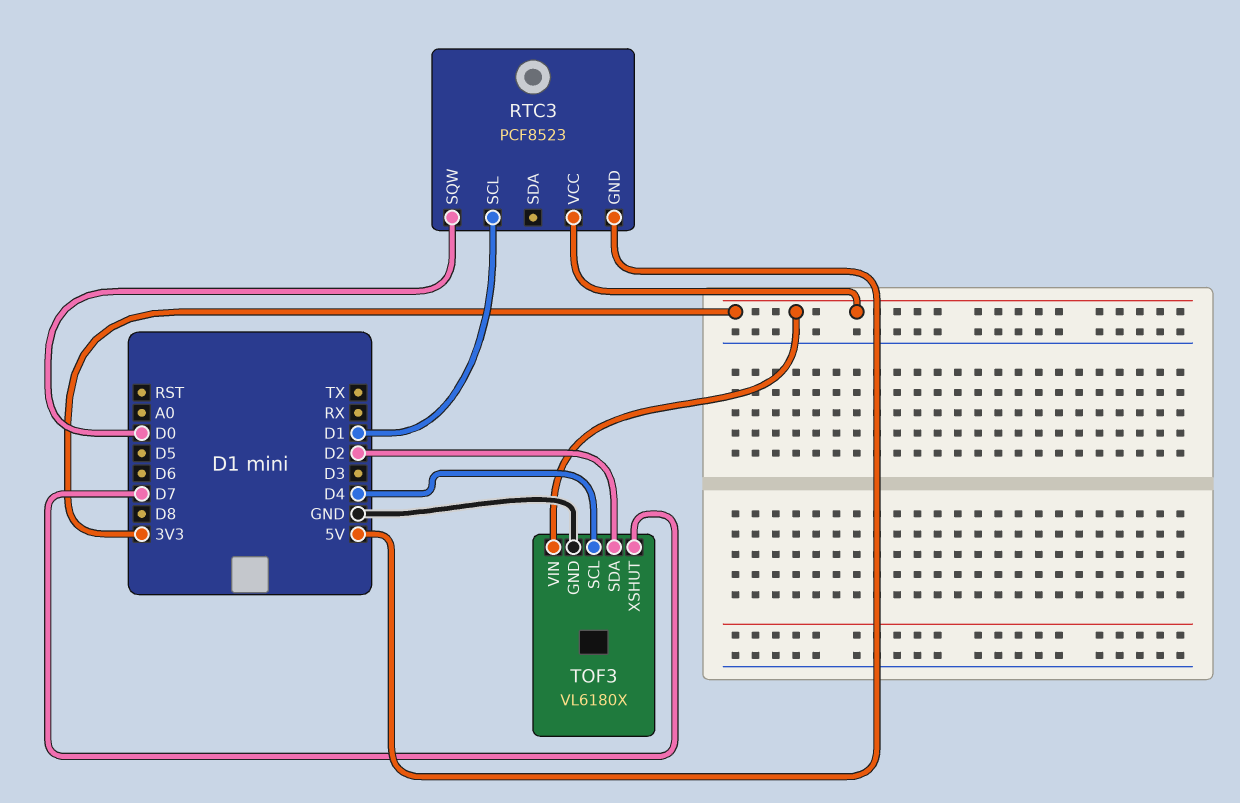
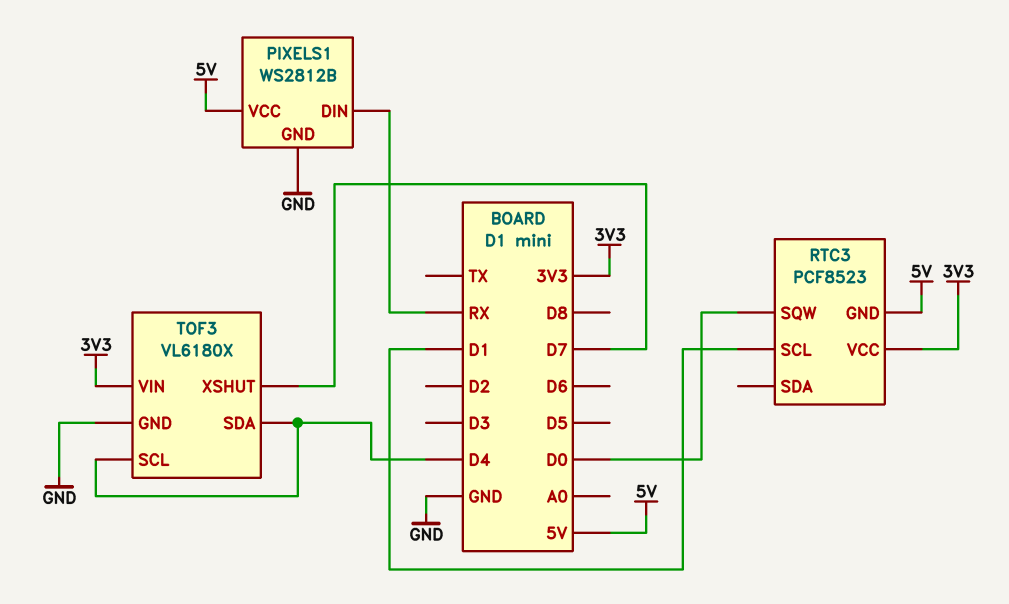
PIXELS1: none -> WS2812B
PIXELS1 pin DIN: none -> RX
PIXELS1 pin GND: none -> GND
PIXELS1 pin VCC: none -> 5V
TOF3 pin SDA: D2 -> D4

